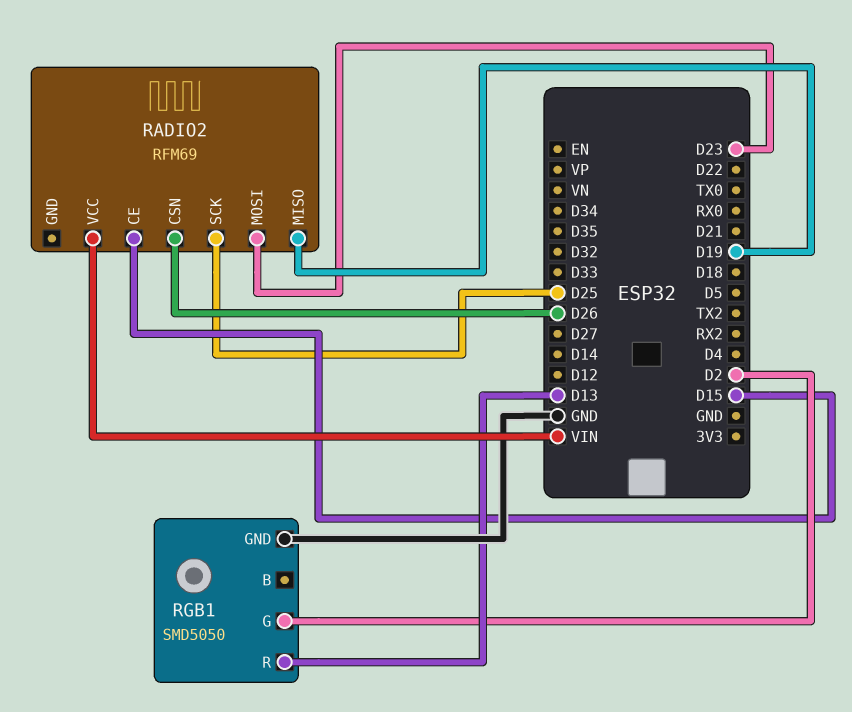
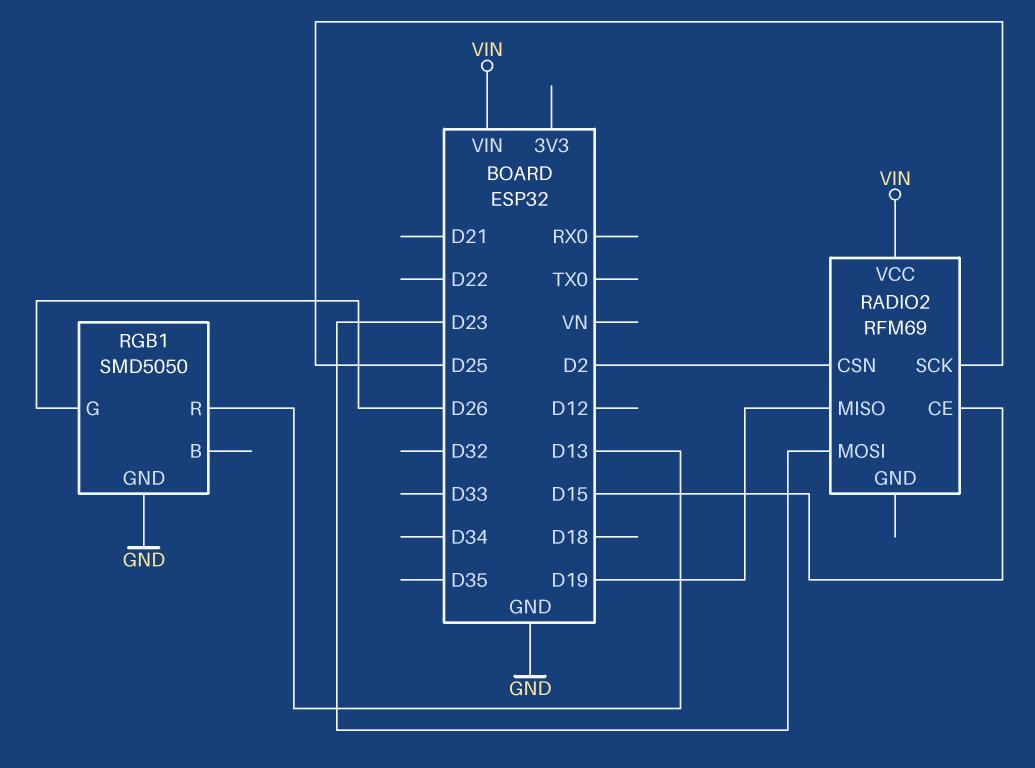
RADIO2 pin CSN: D26 -> D2
RGB1 pin G: D2 -> D26

